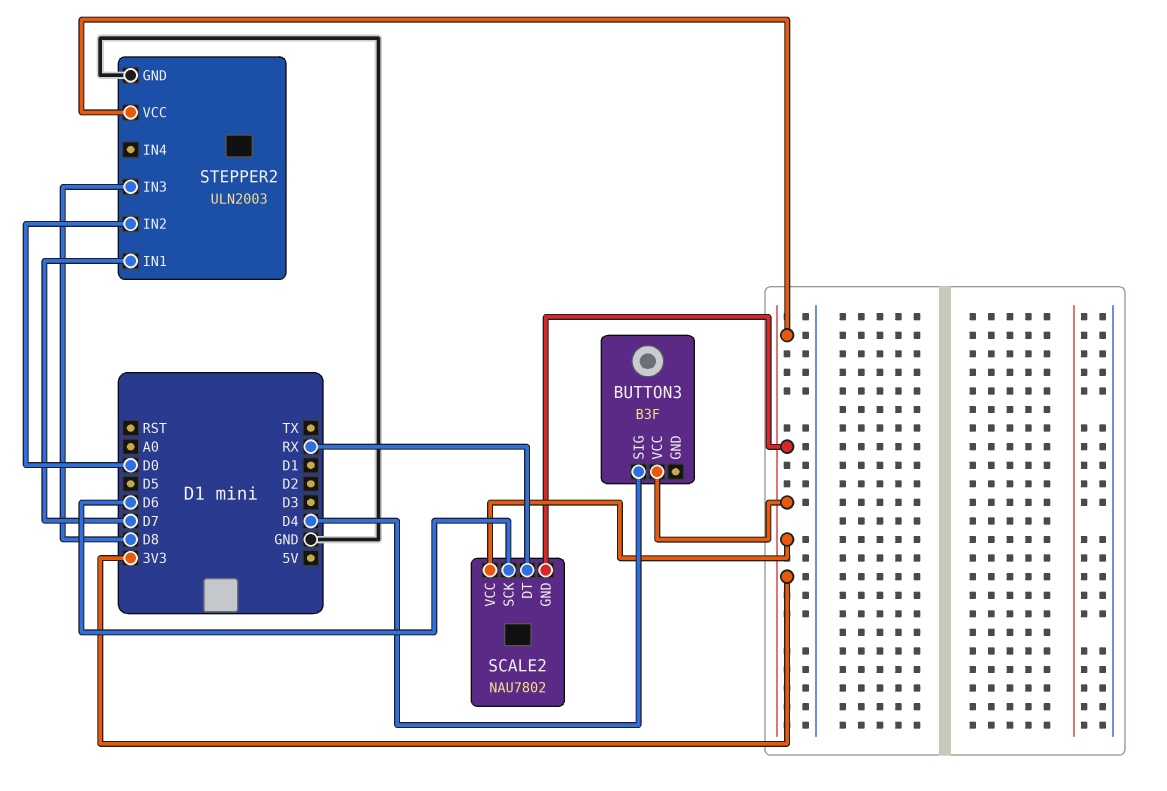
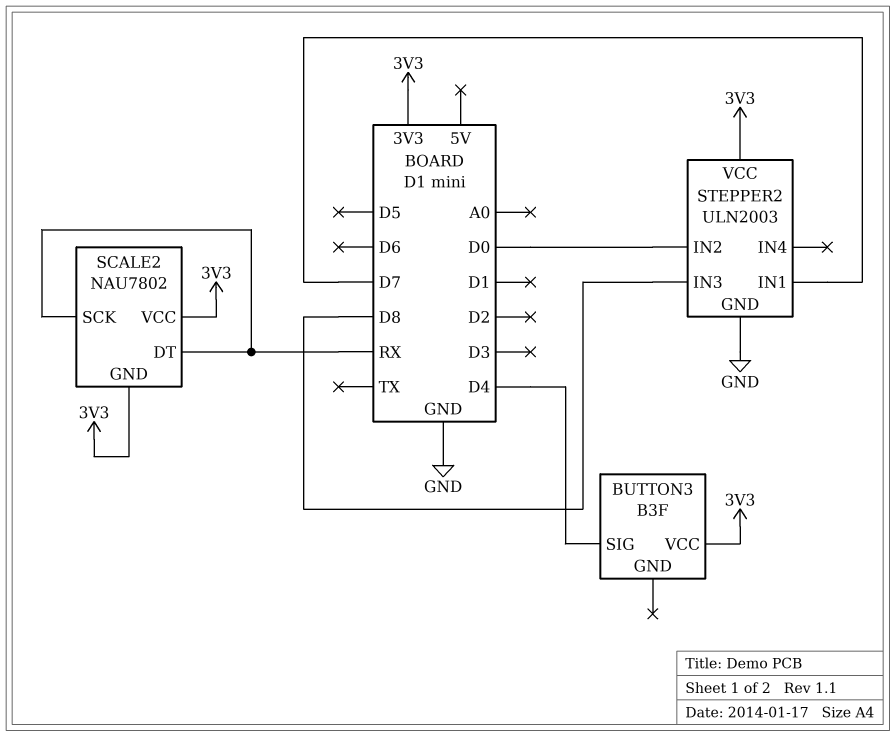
SCALE2 pin SCK: D6 -> RX

